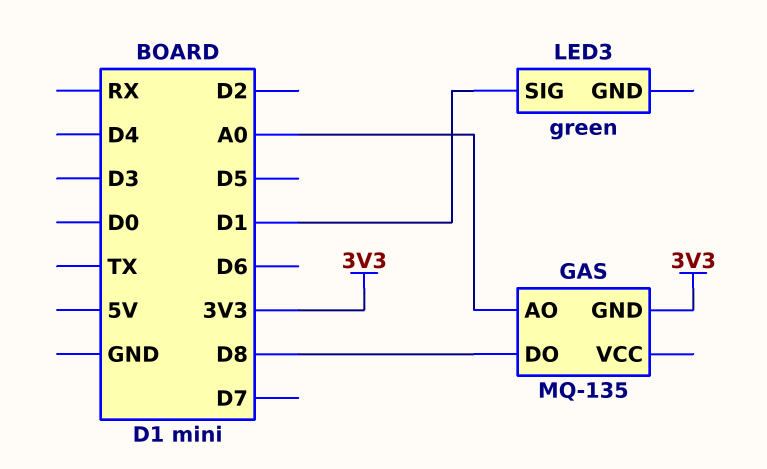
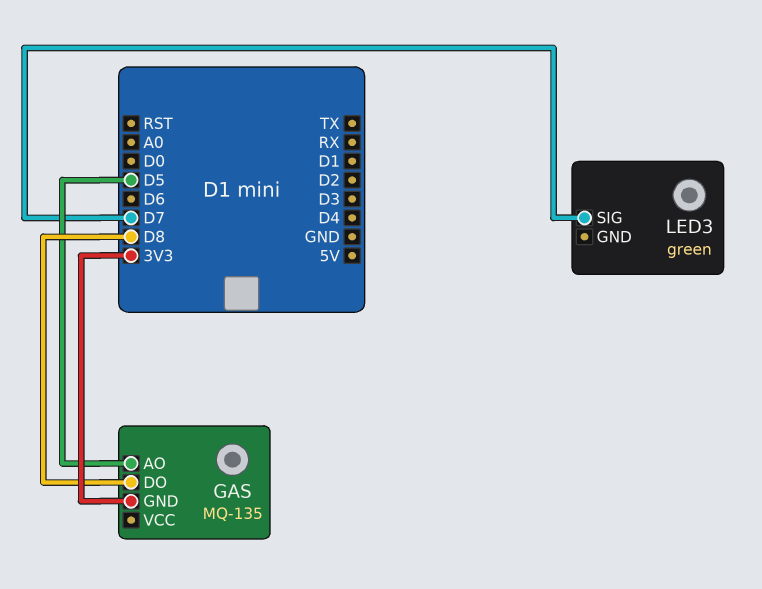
GAS pin AO: A0 -> D5
LED3 pin SIG: D1 -> D7

